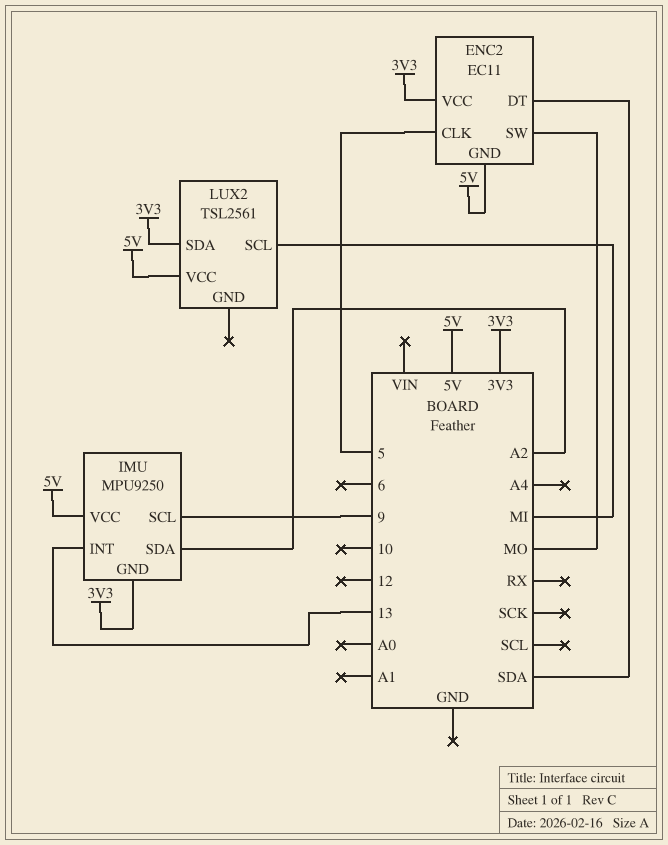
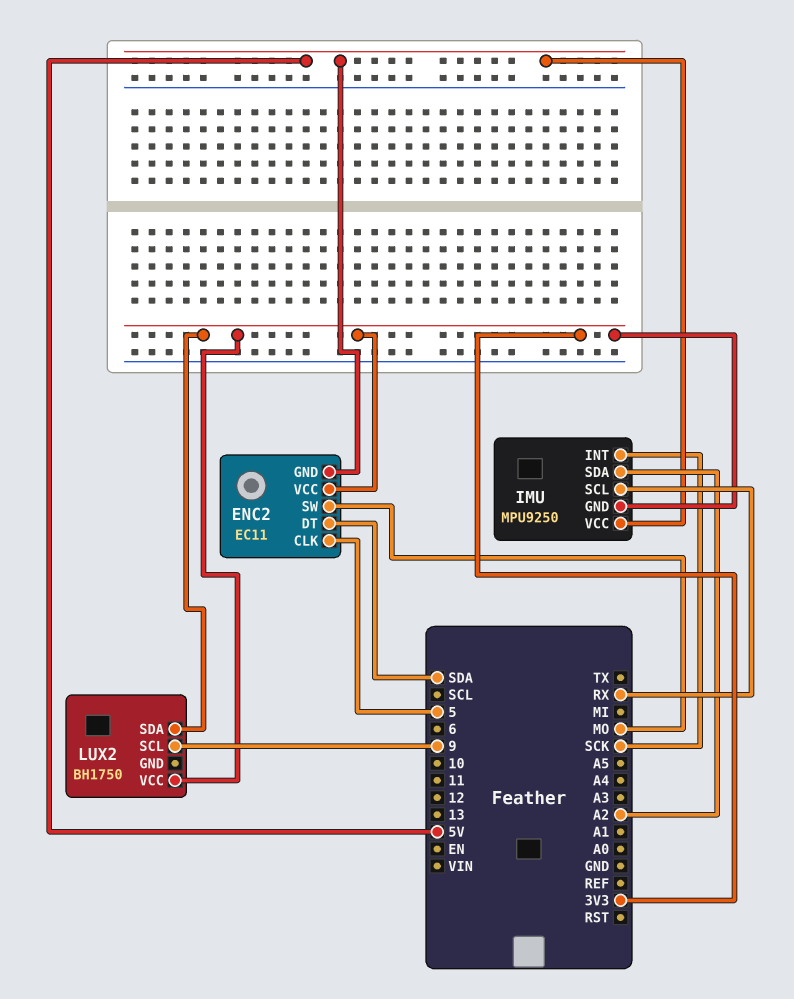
IMU pin INT: 13 -> SCK
IMU pin SCL: 9 -> RX
LUX2: TSL2561 -> BH1750
LUX2 pin SCL: MI -> 9
LUX2 pin VCC: 5V -> 3V3

